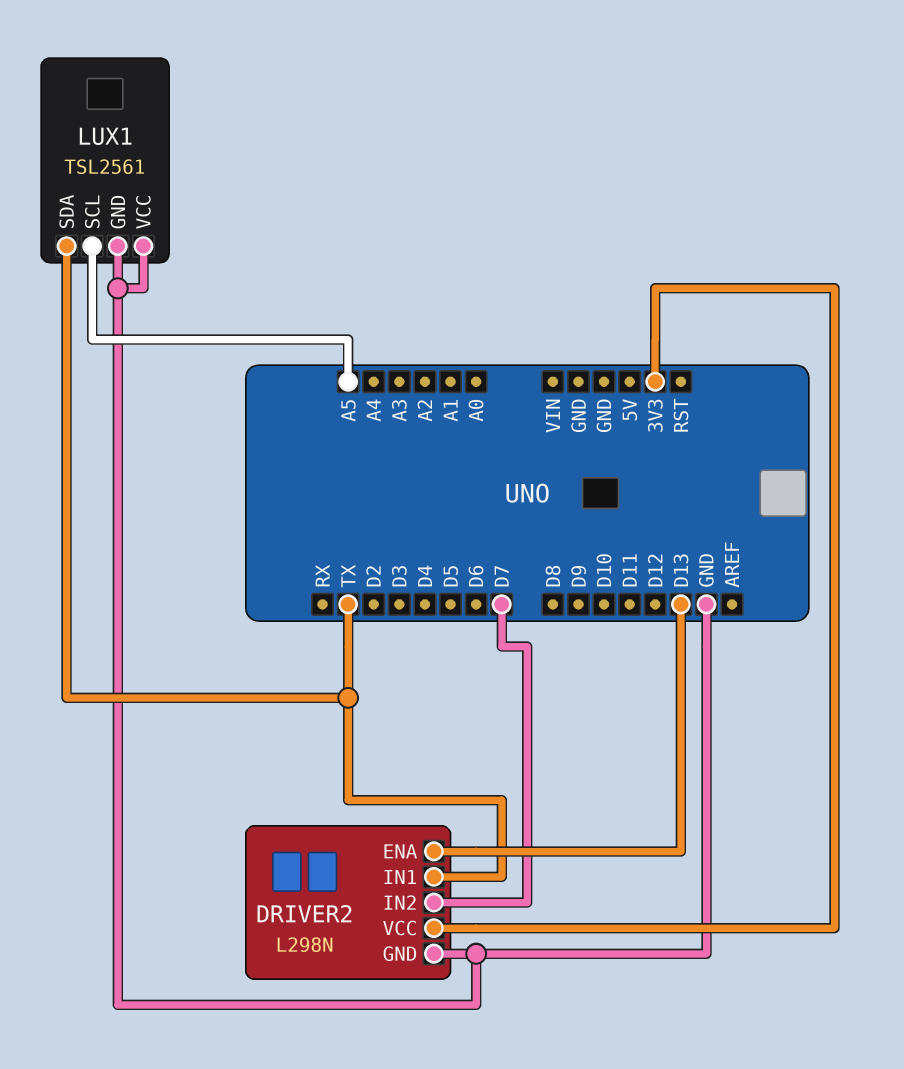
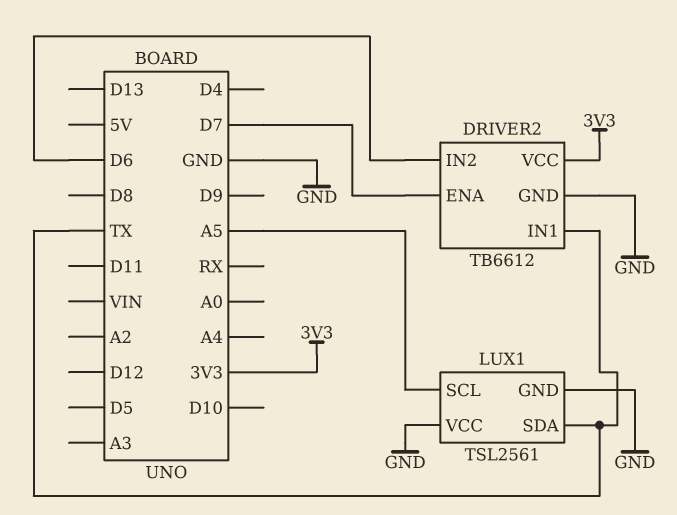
DRIVER2: L298N -> TB6612
DRIVER2 pin ENA: D13 -> D7
DRIVER2 pin IN2: D7 -> D6

